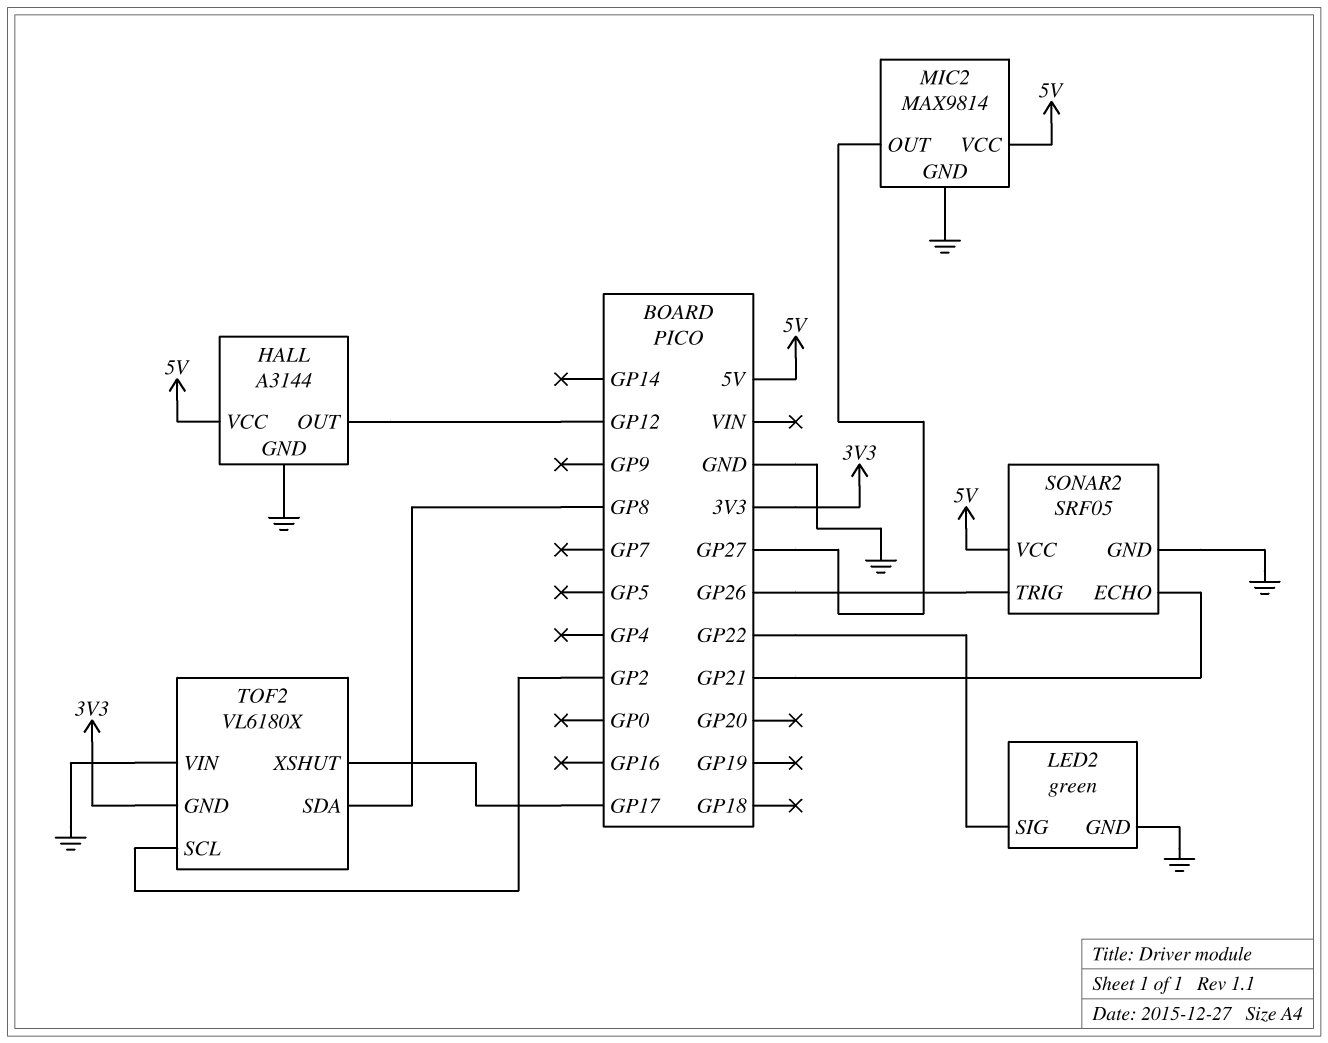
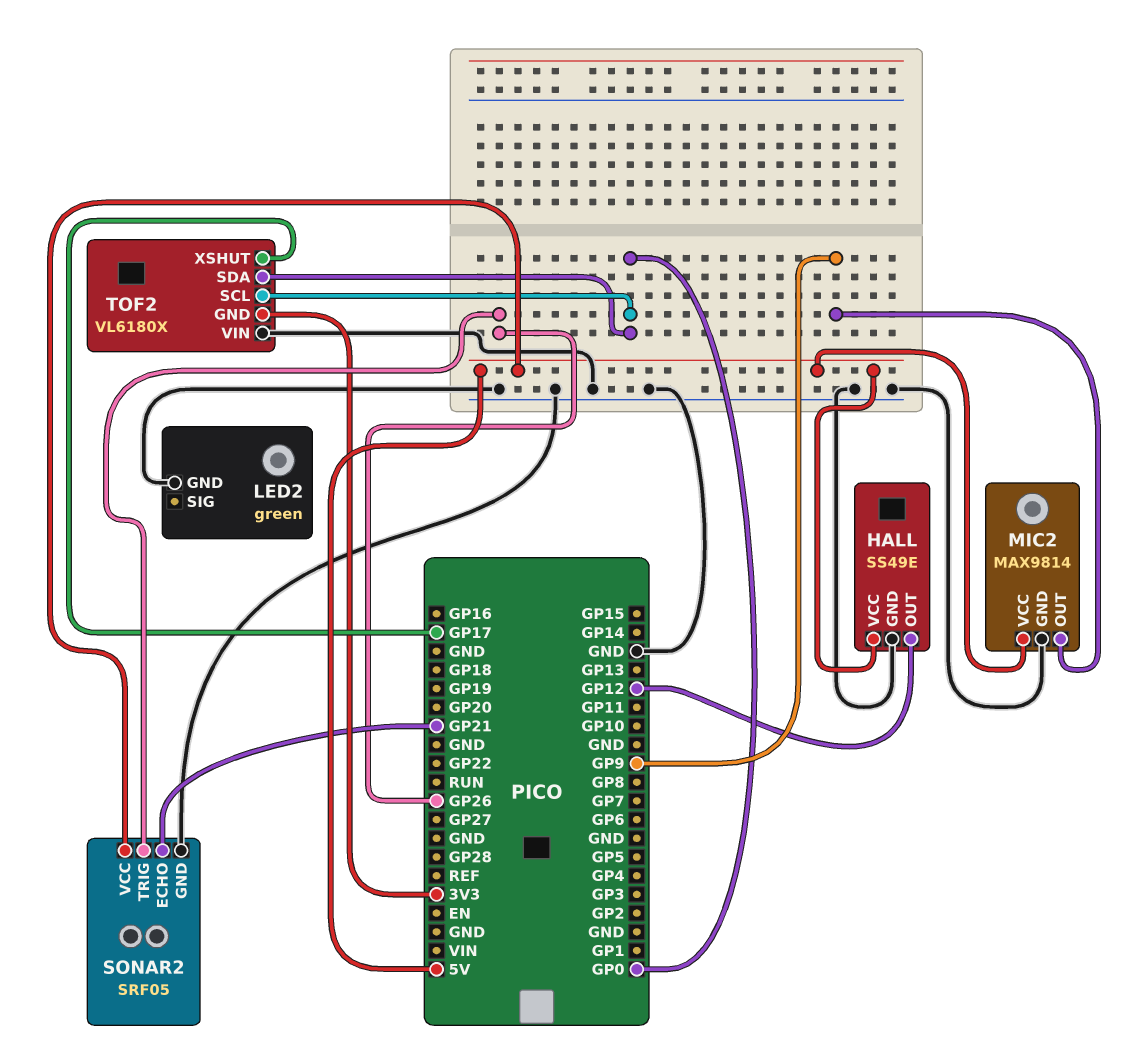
HALL: A3144 -> SS49E
LED2 pin SIG: GP22 -> none
MIC2 pin OUT: GP27 -> GP9
TOF2 pin SCL: GP2 -> GP0
TOF2 pin SDA: GP8 -> GP0

